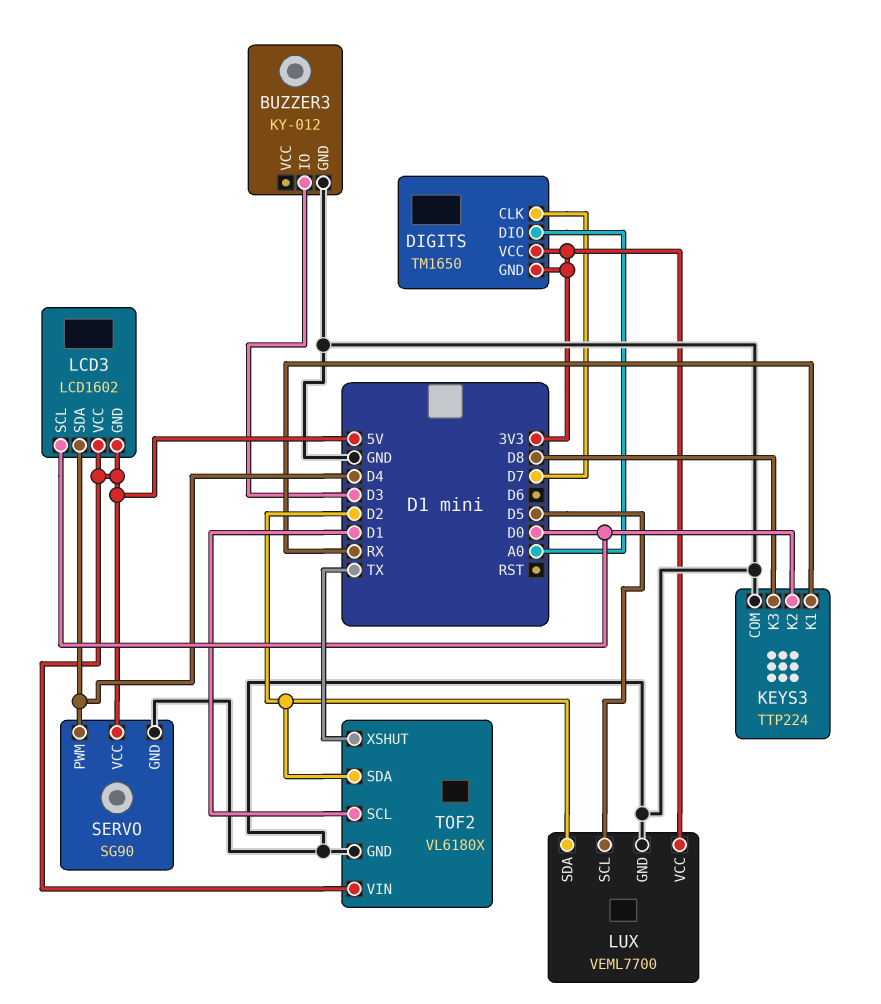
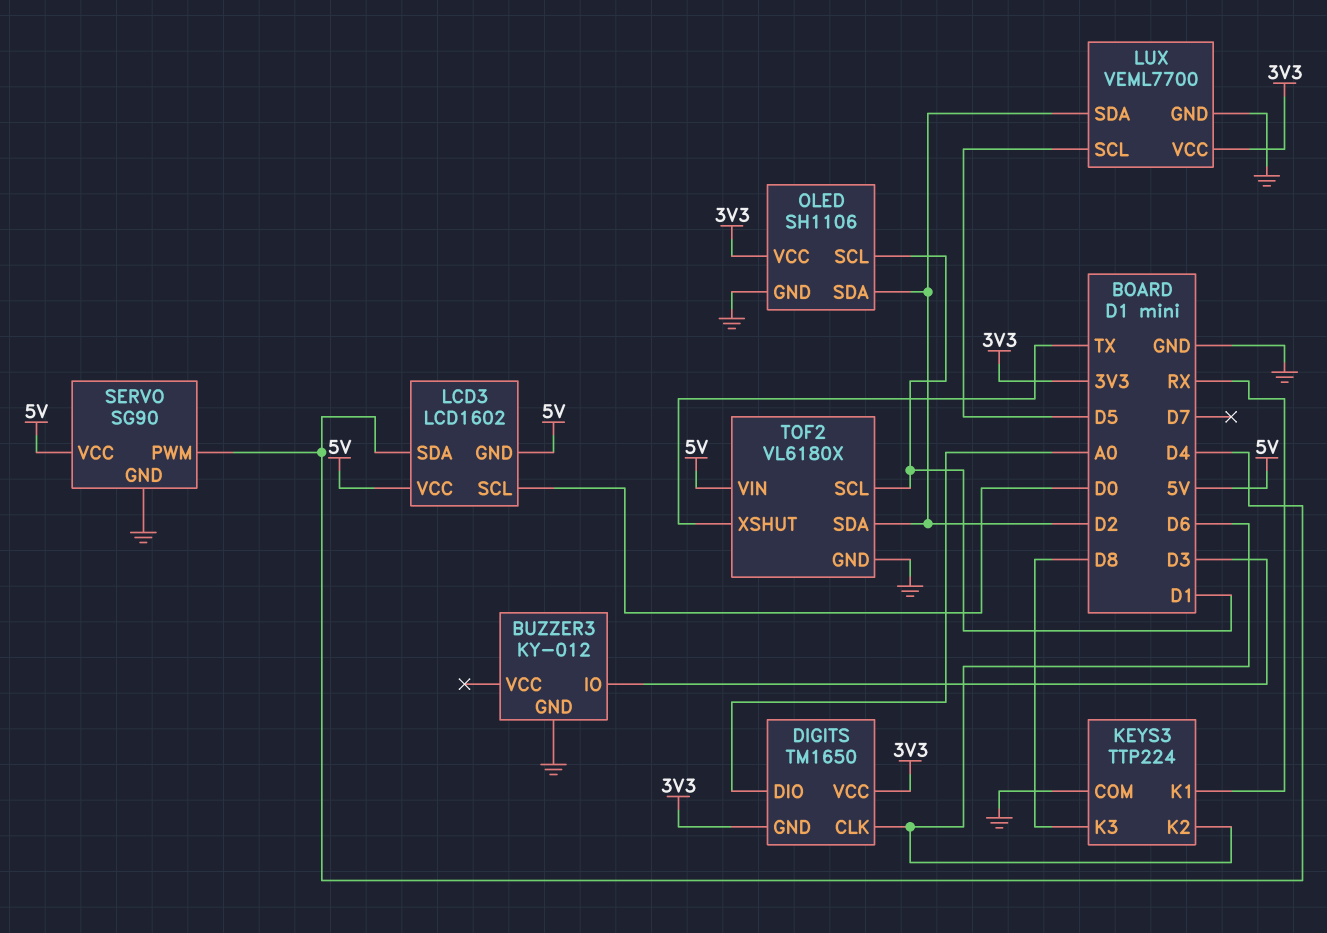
DIGITS pin CLK: D7 -> D6
KEYS3 pin K2: D0 -> D6
OLED: none -> SH1106
OLED pin GND: none -> GND
OLED pin SCL: none -> D1
OLED pin SDA: none -> D2
OLED pin VCC: none -> 3V3

